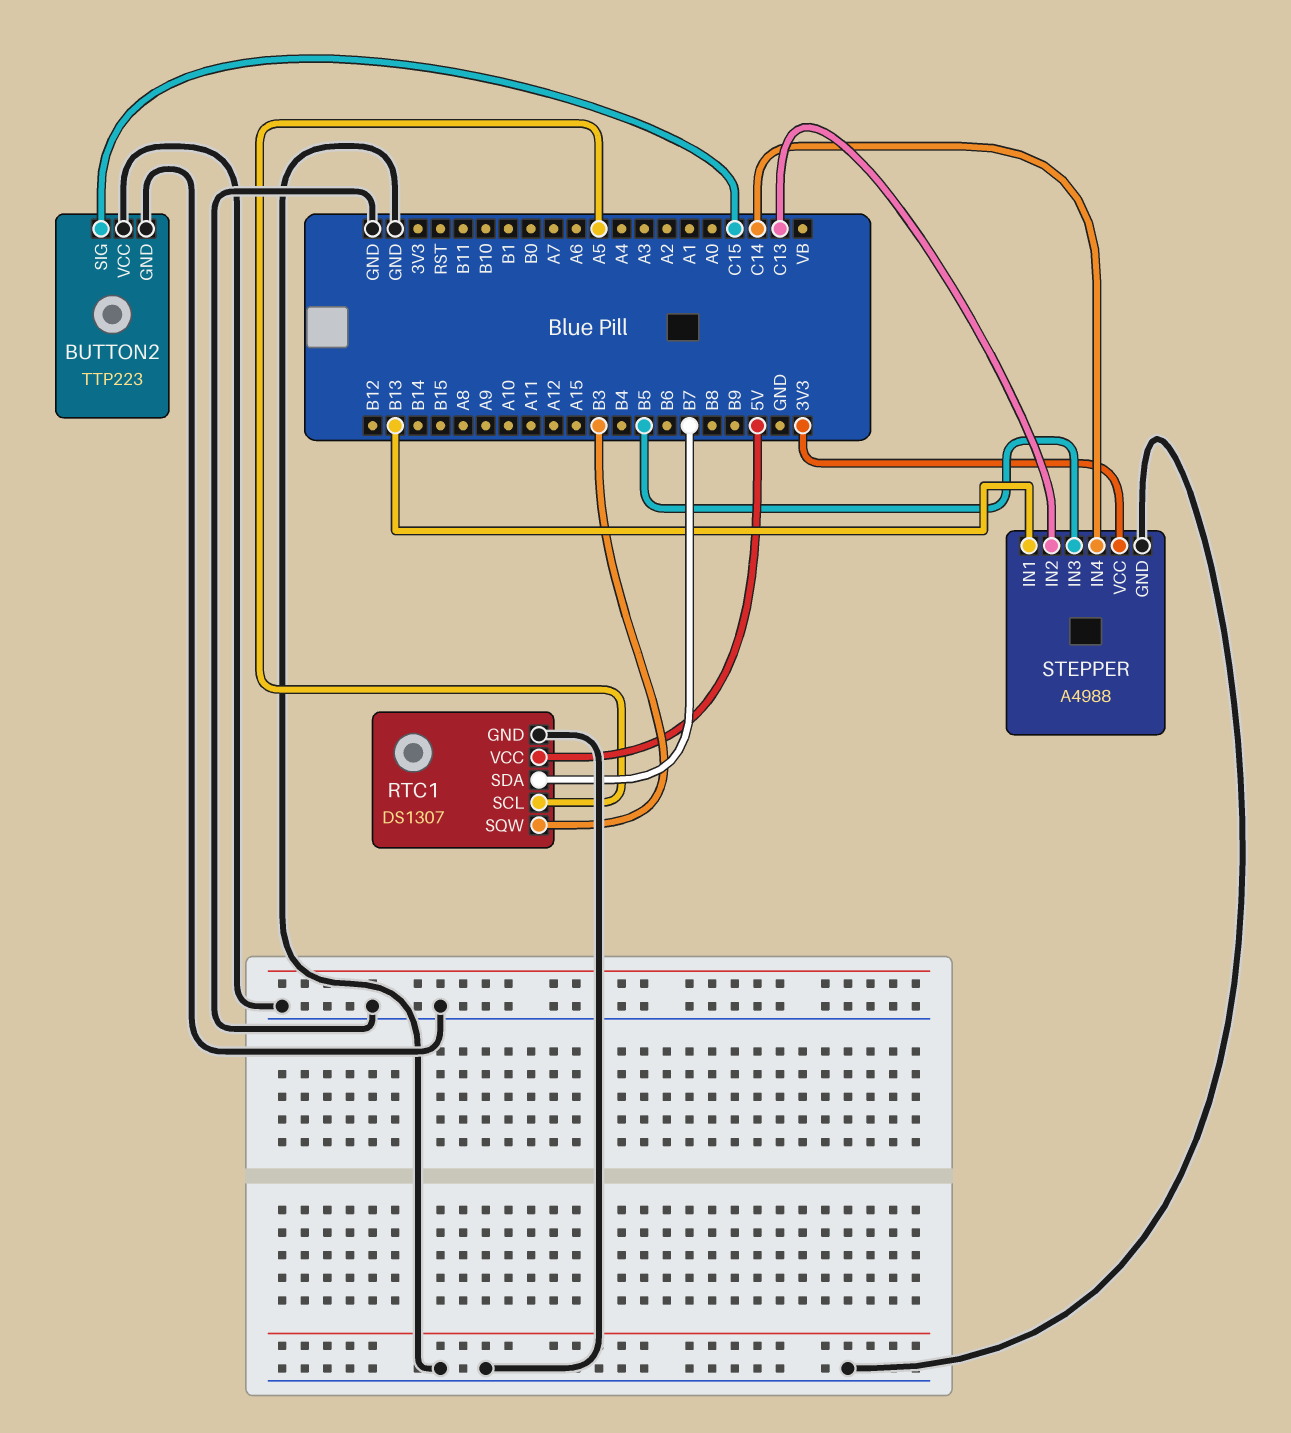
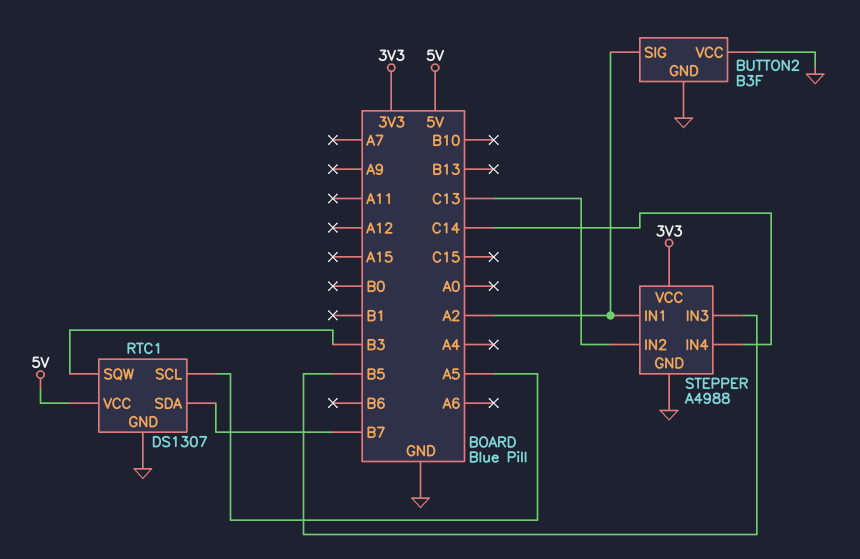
BUTTON2: TTP223 -> B3F
BUTTON2 pin SIG: C15 -> A2
STEPPER pin IN1: B13 -> A2

